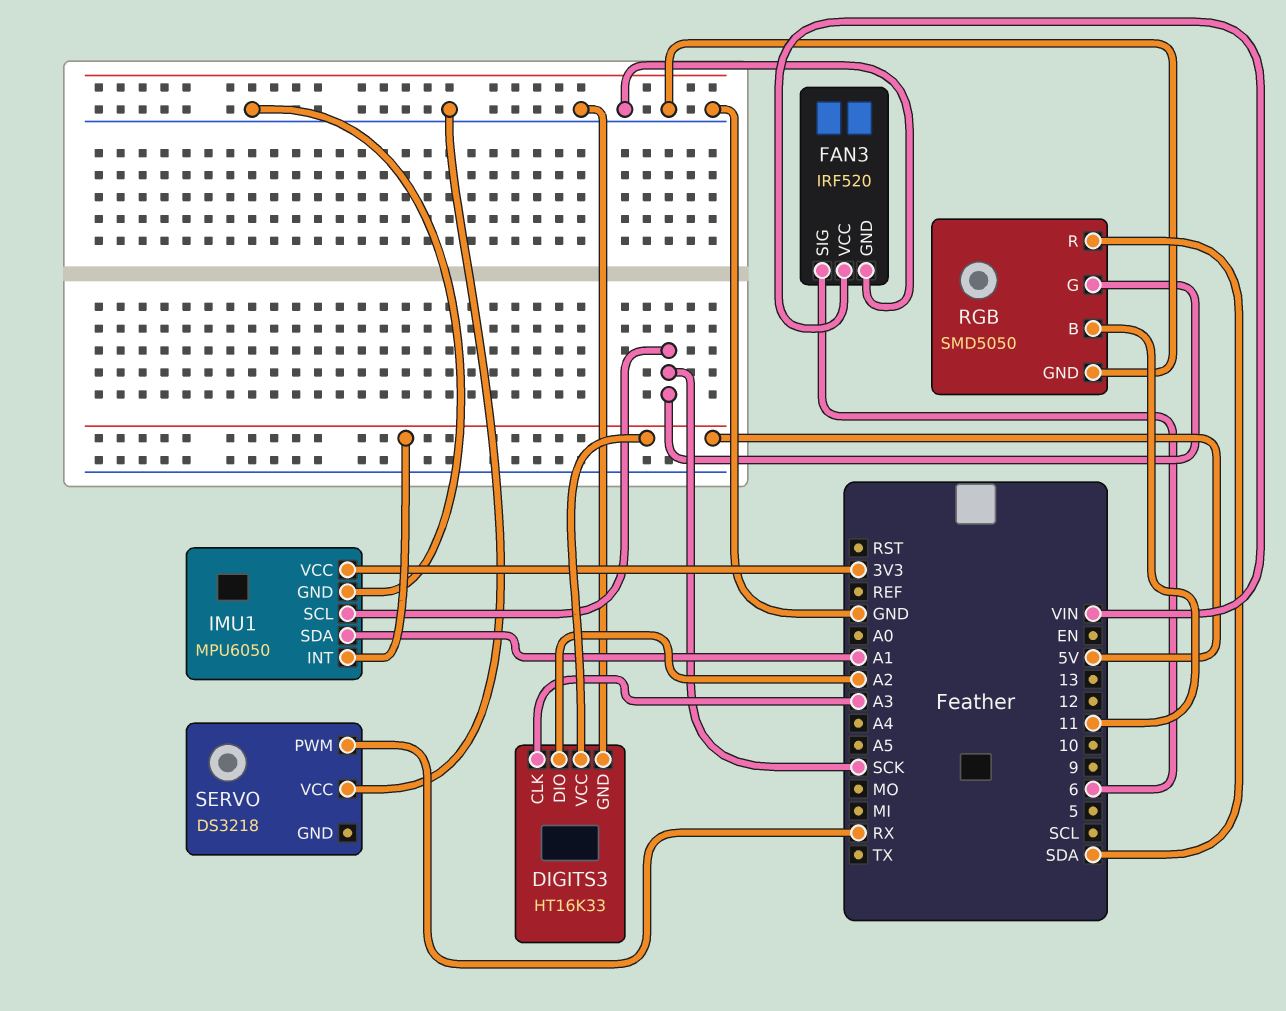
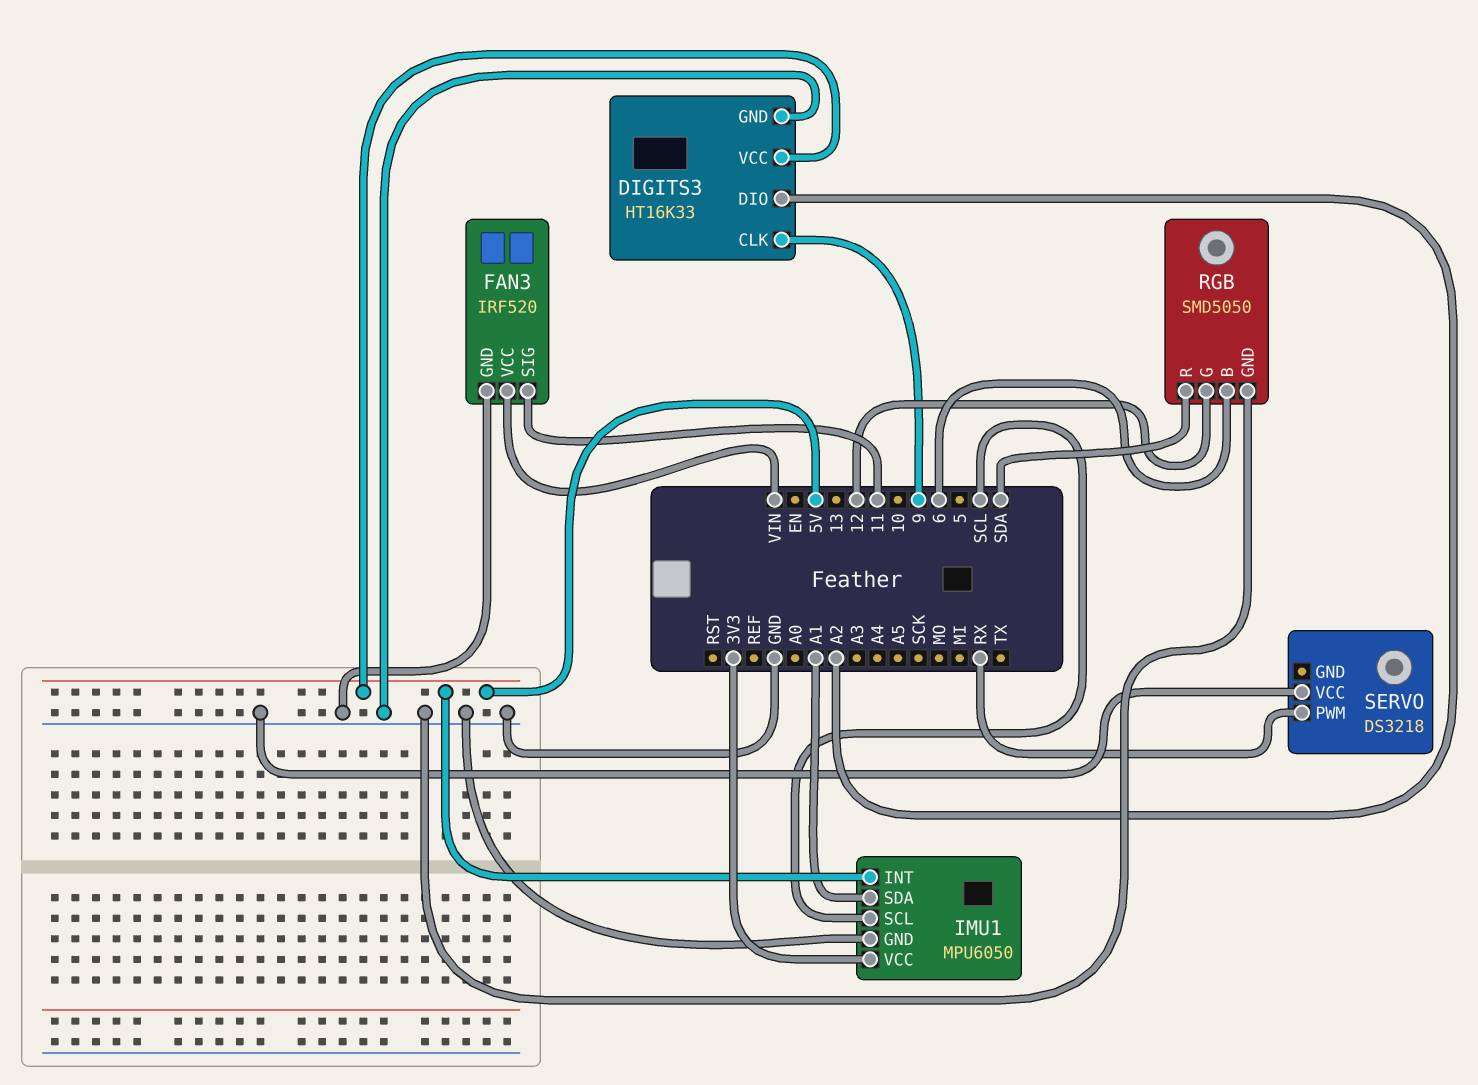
DIGITS3 pin CLK: A3 -> 9
FAN3 pin SIG: 6 -> 11
IMU1 pin SCL: SCK -> SCL
RGB pin B: 11 -> 6
RGB pin G: SCK -> 12

